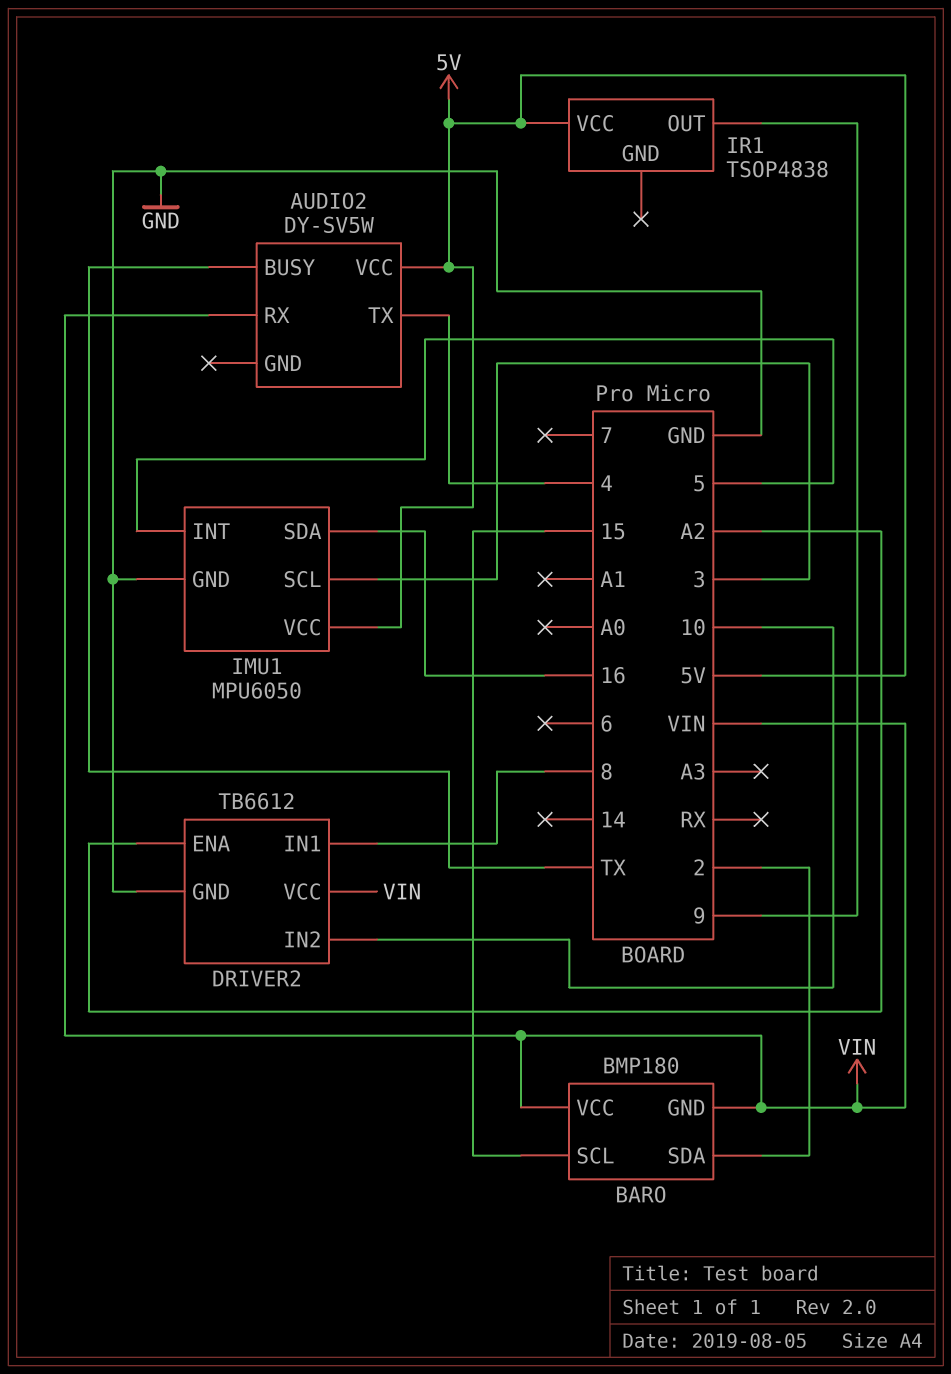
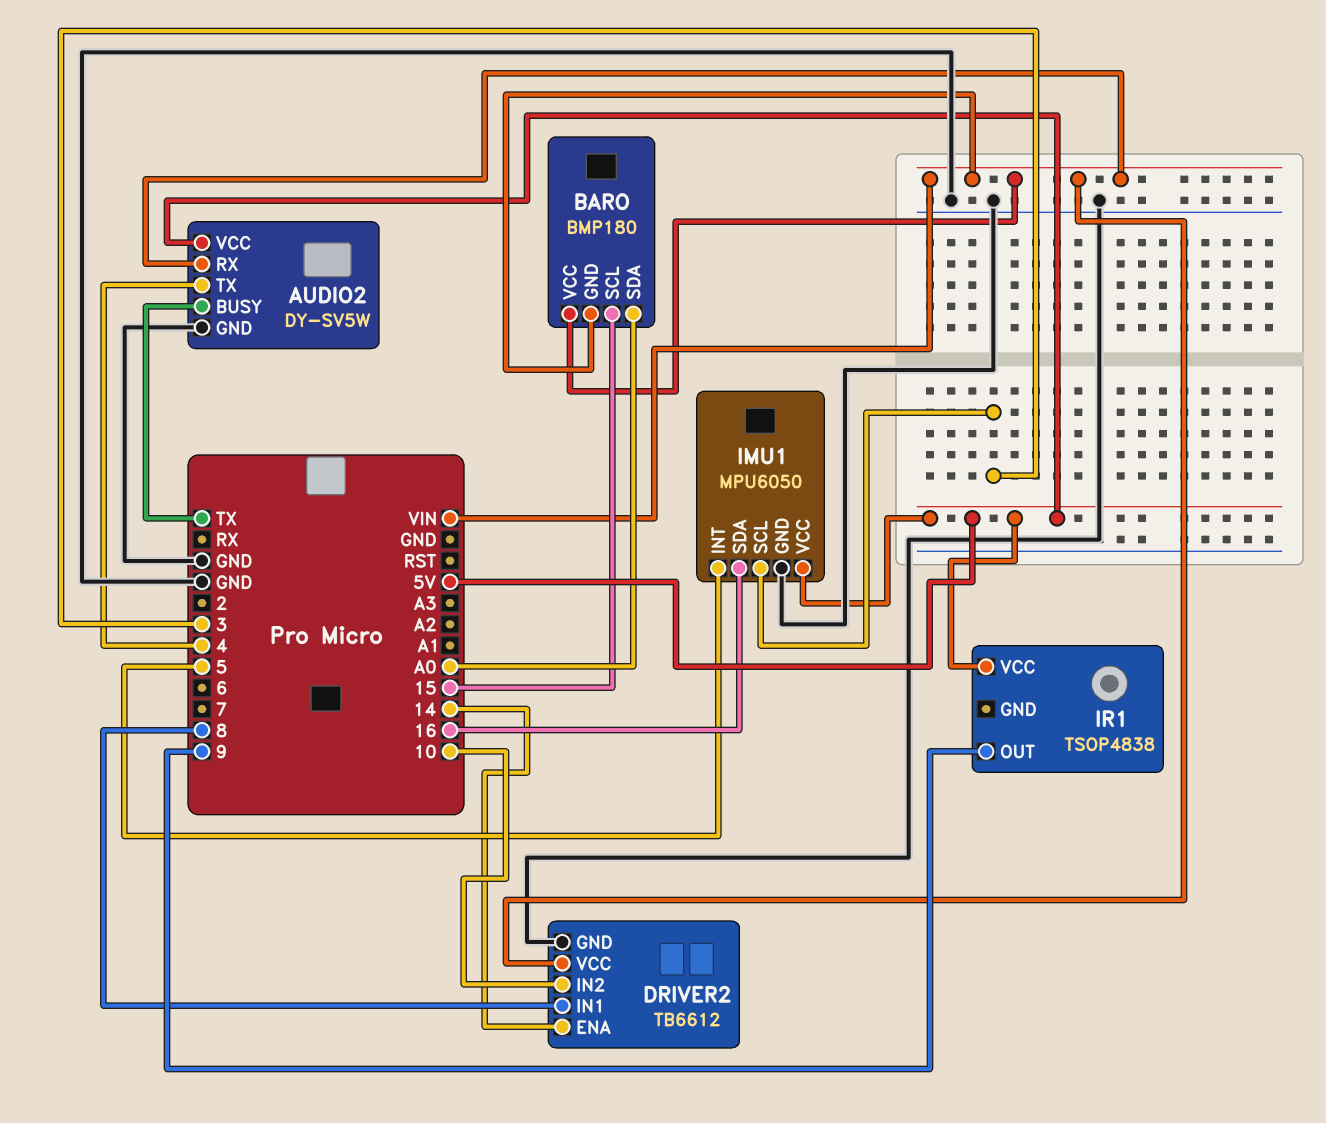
AUDIO2 pin GND: none -> GND
BARO pin SDA: 2 -> A0
DRIVER2 pin ENA: A2 -> 14

